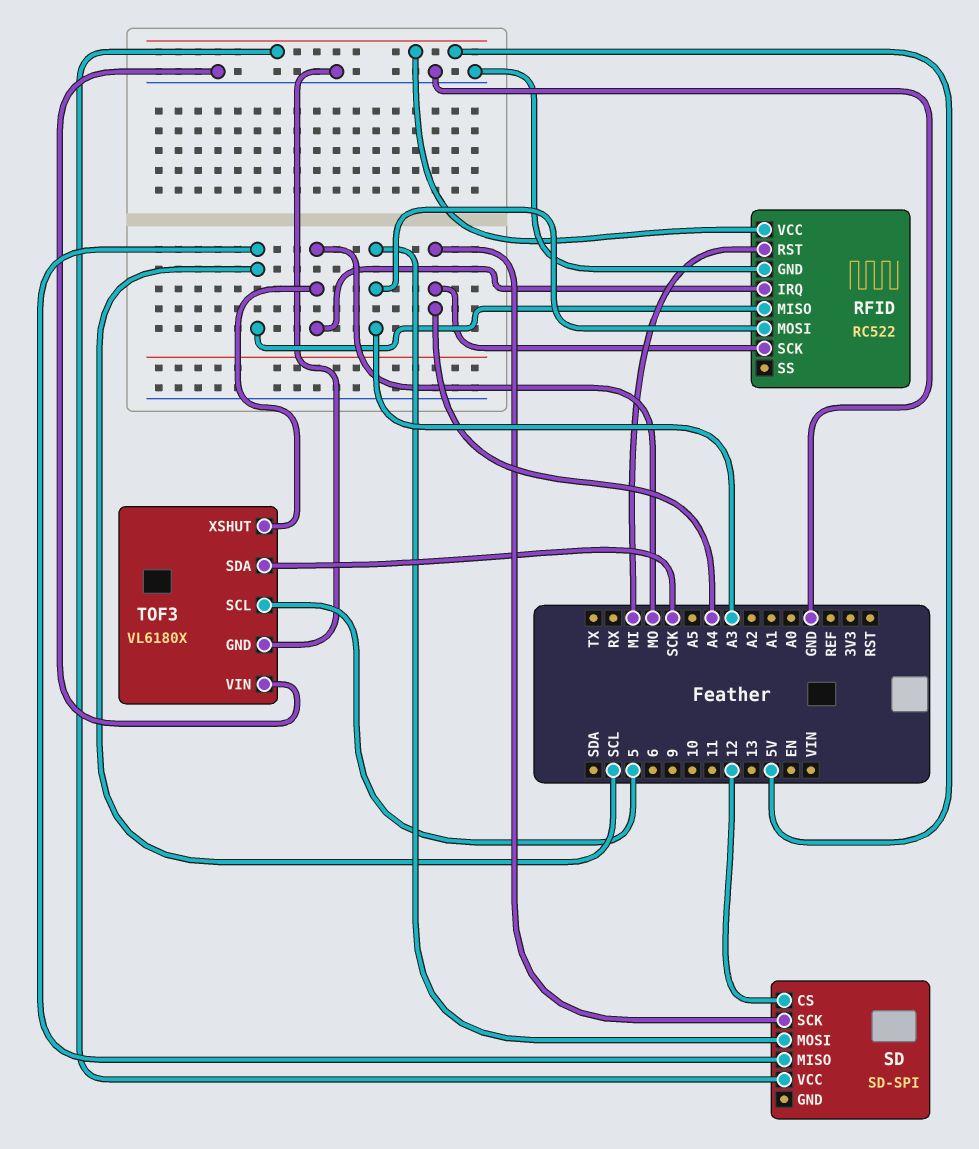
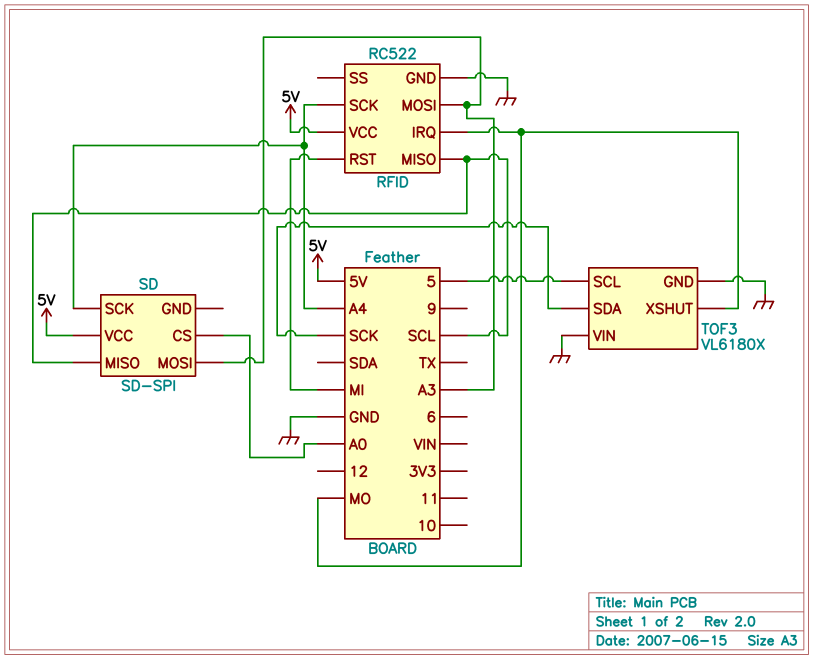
SD pin CS: 12 -> A0

